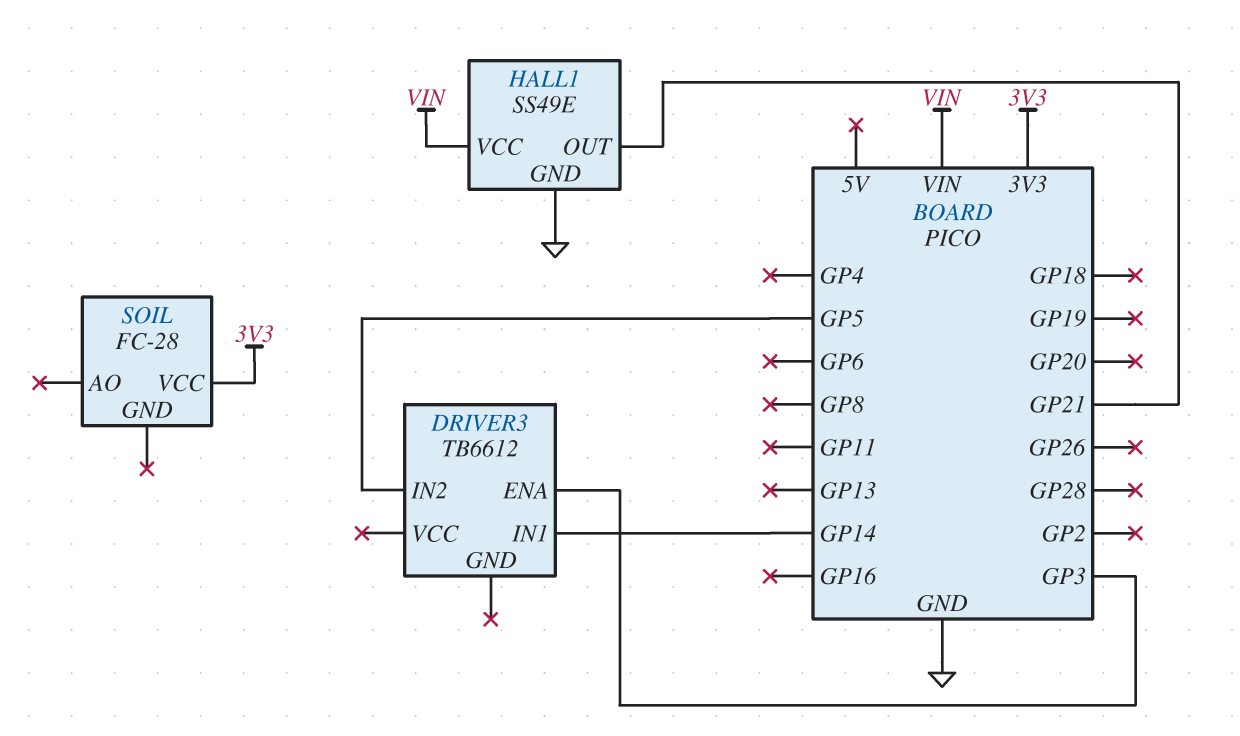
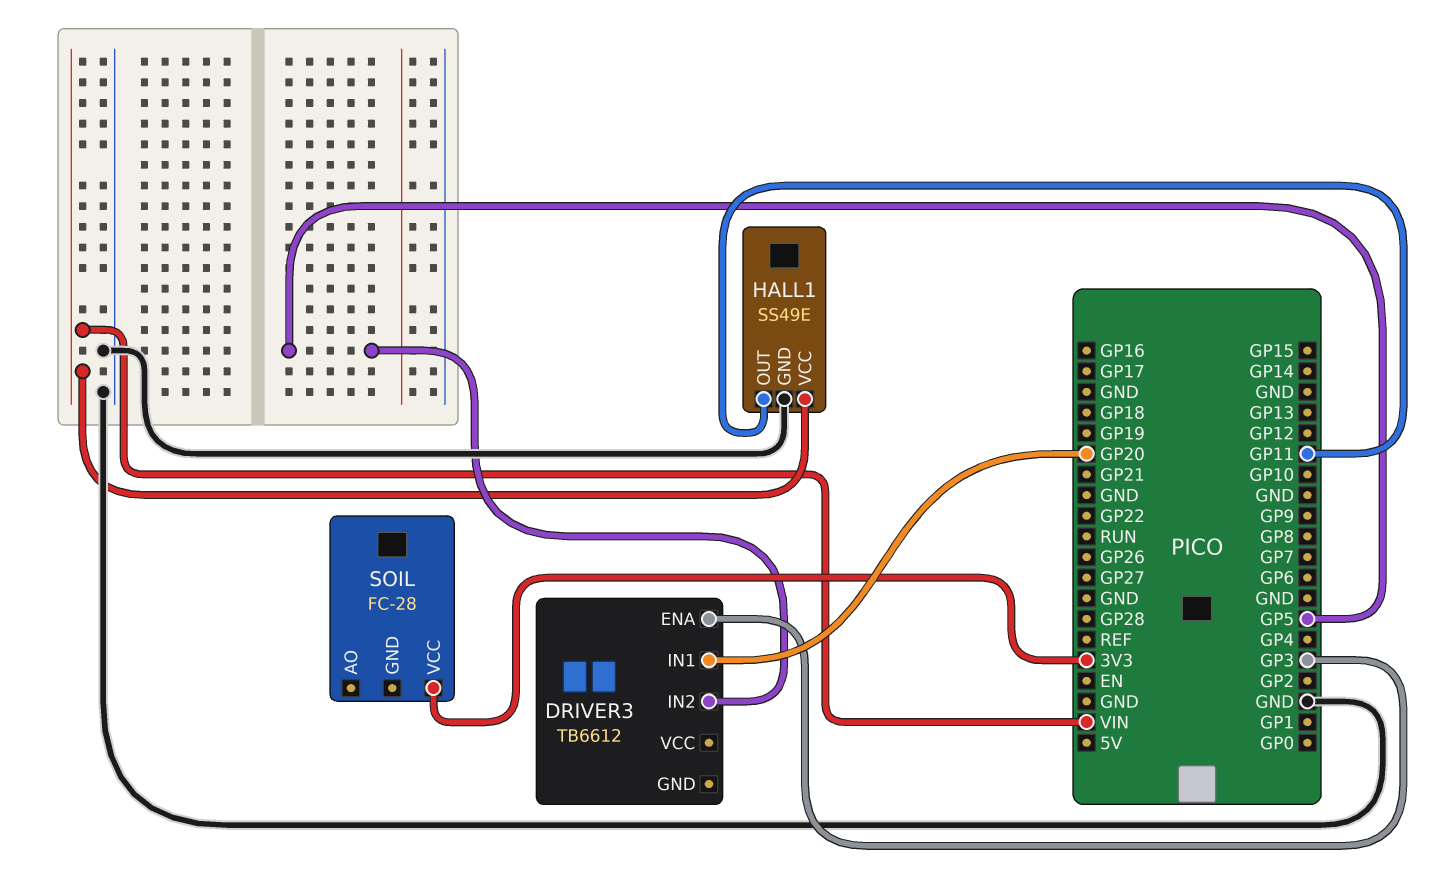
DRIVER3 pin IN1: GP14 -> GP20
HALL1 pin OUT: GP21 -> GP11

